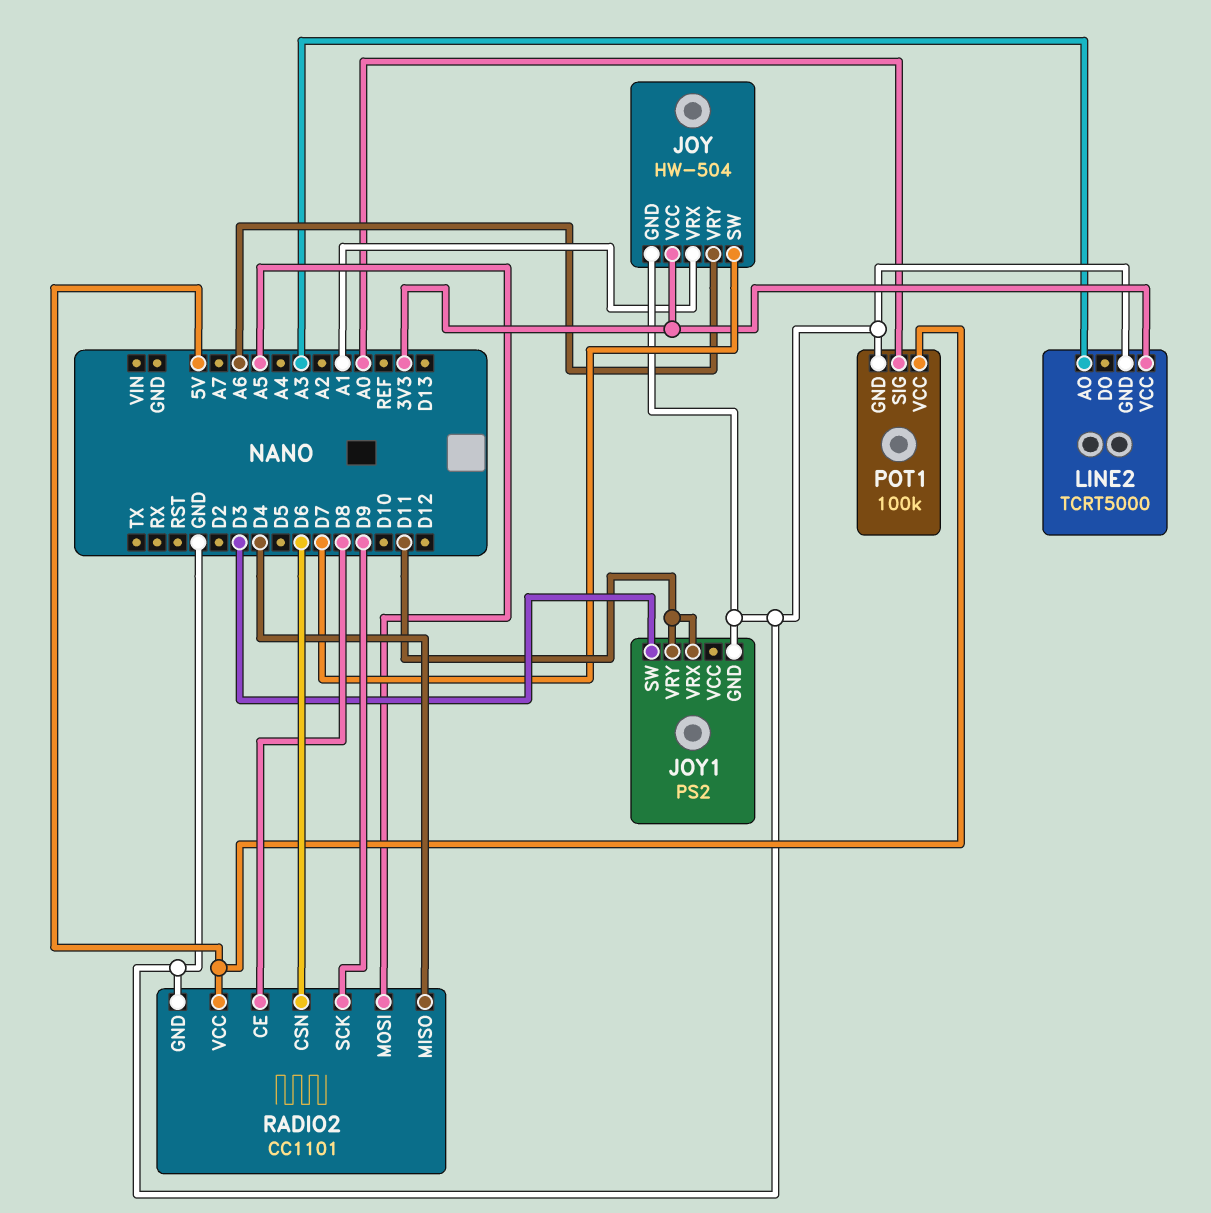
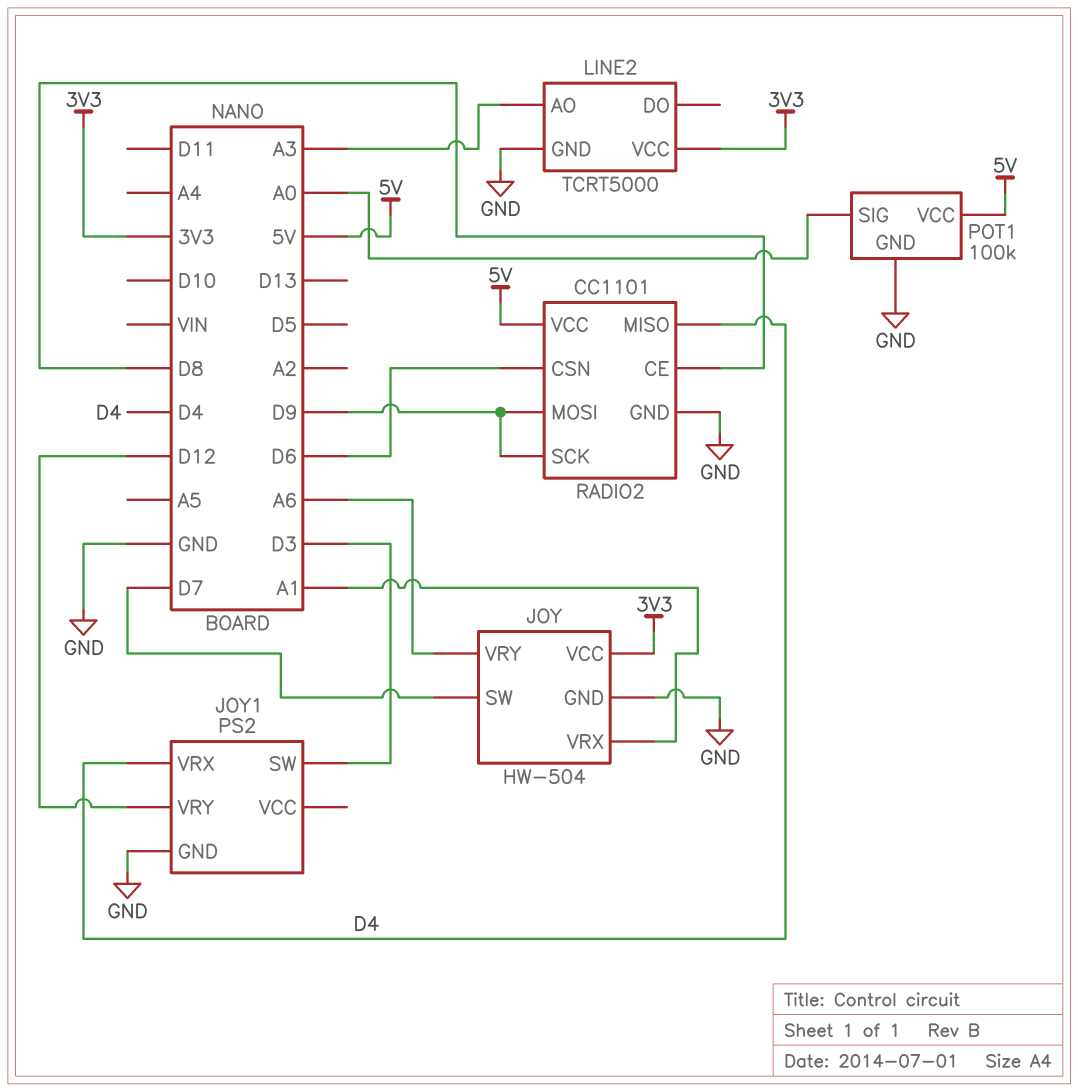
JOY1 pin VRX: D11 -> D4
JOY1 pin VRY: D11 -> D12
RADIO2 pin MOSI: A5 -> D9

